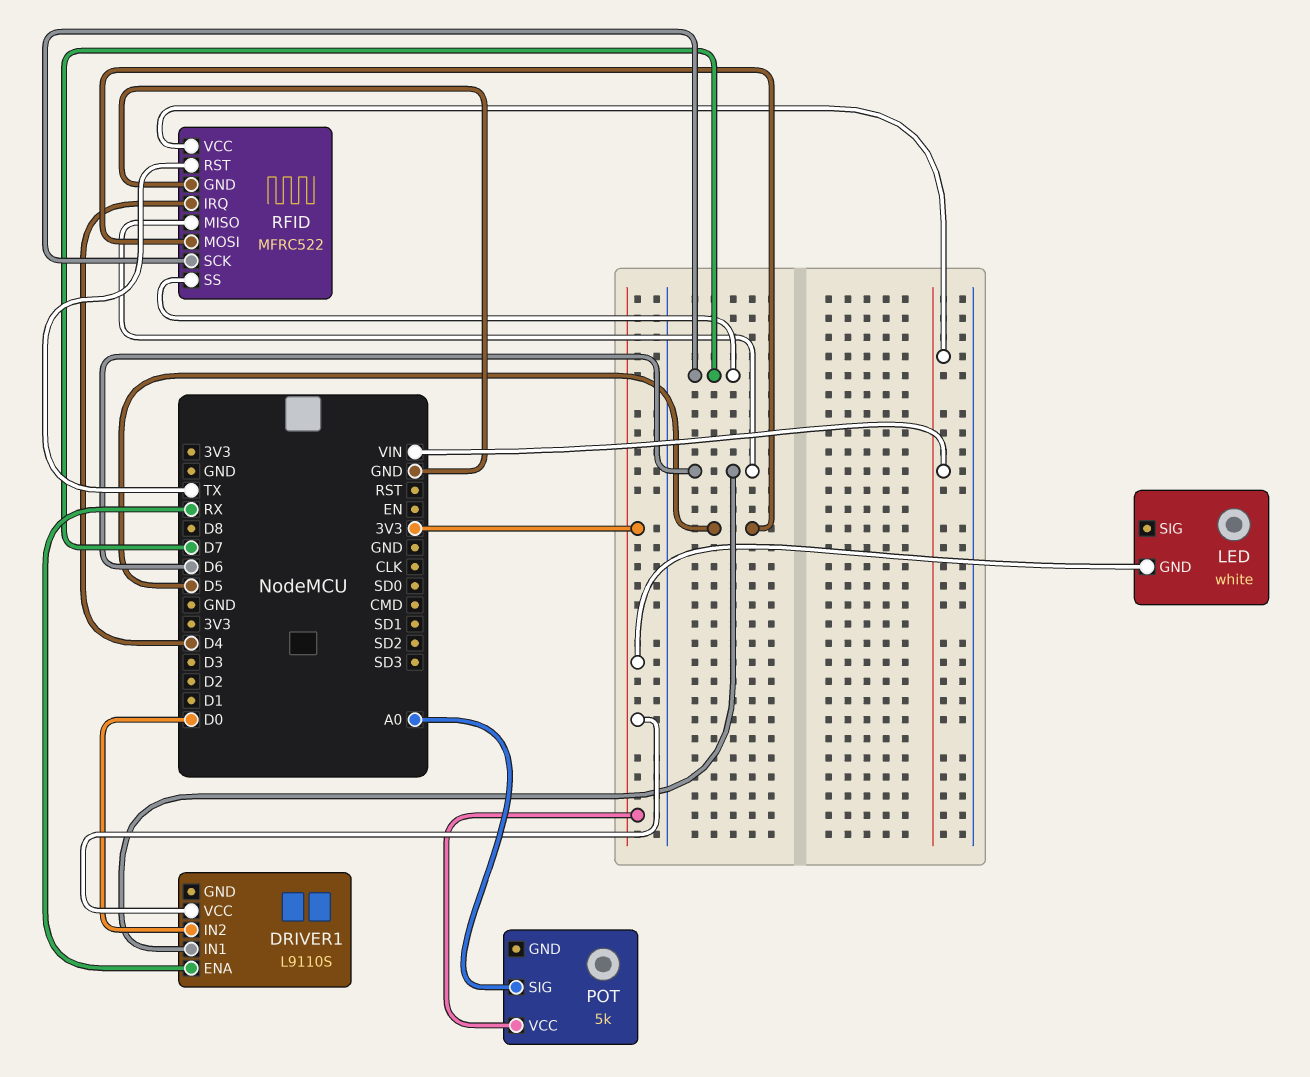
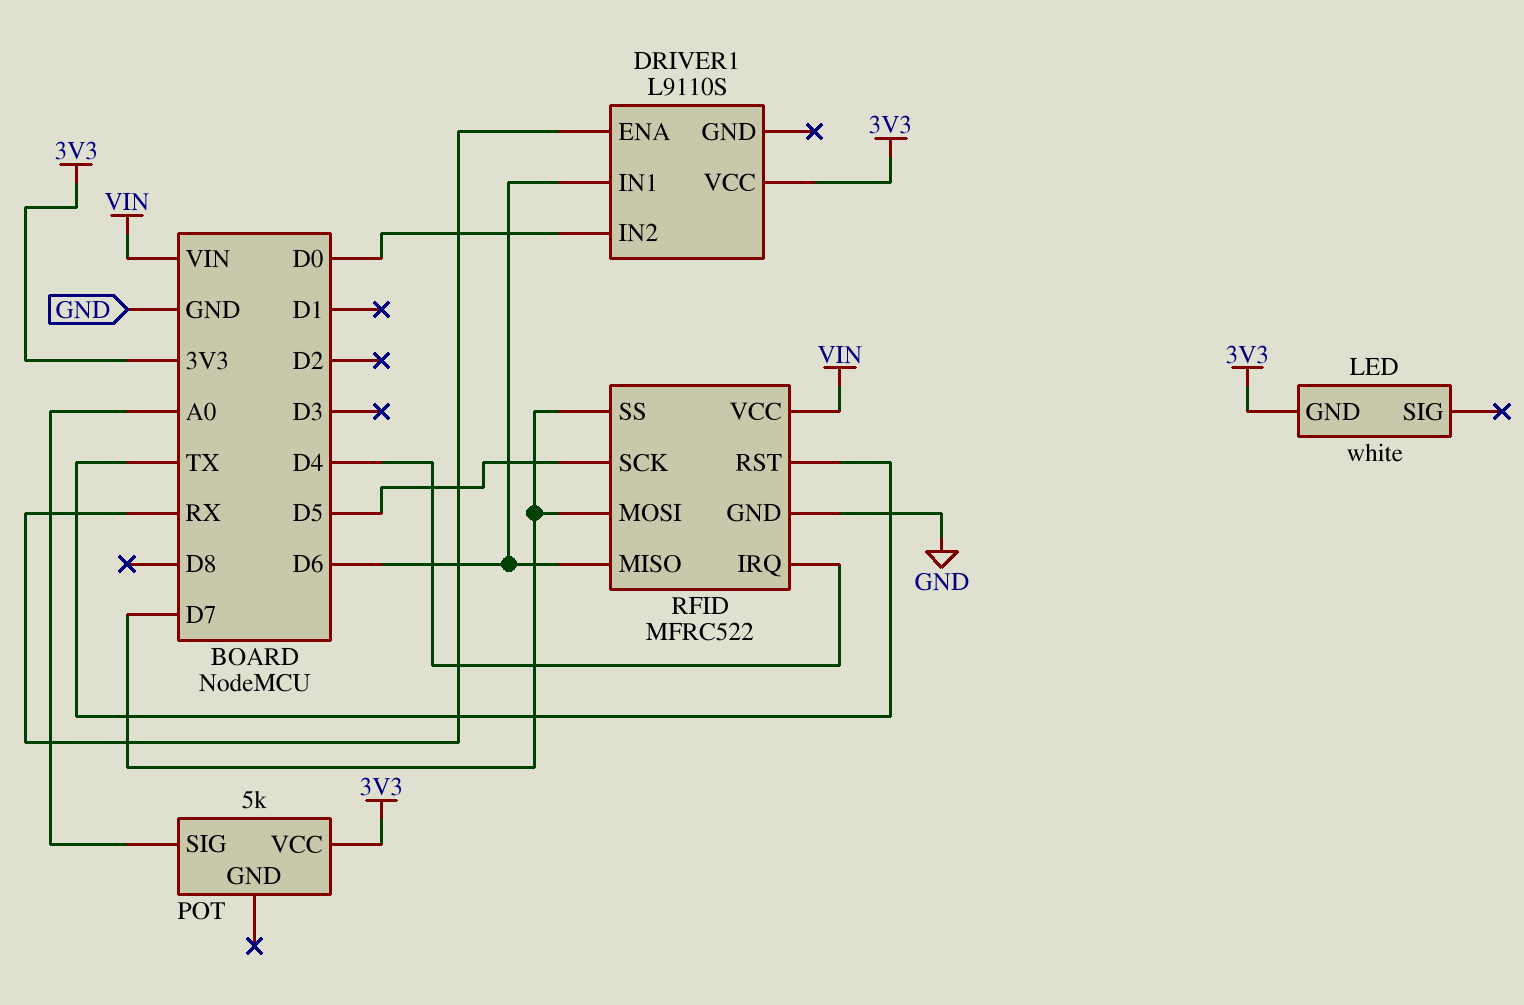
RFID pin MOSI: D5 -> D7
RFID pin SCK: D7 -> D5

